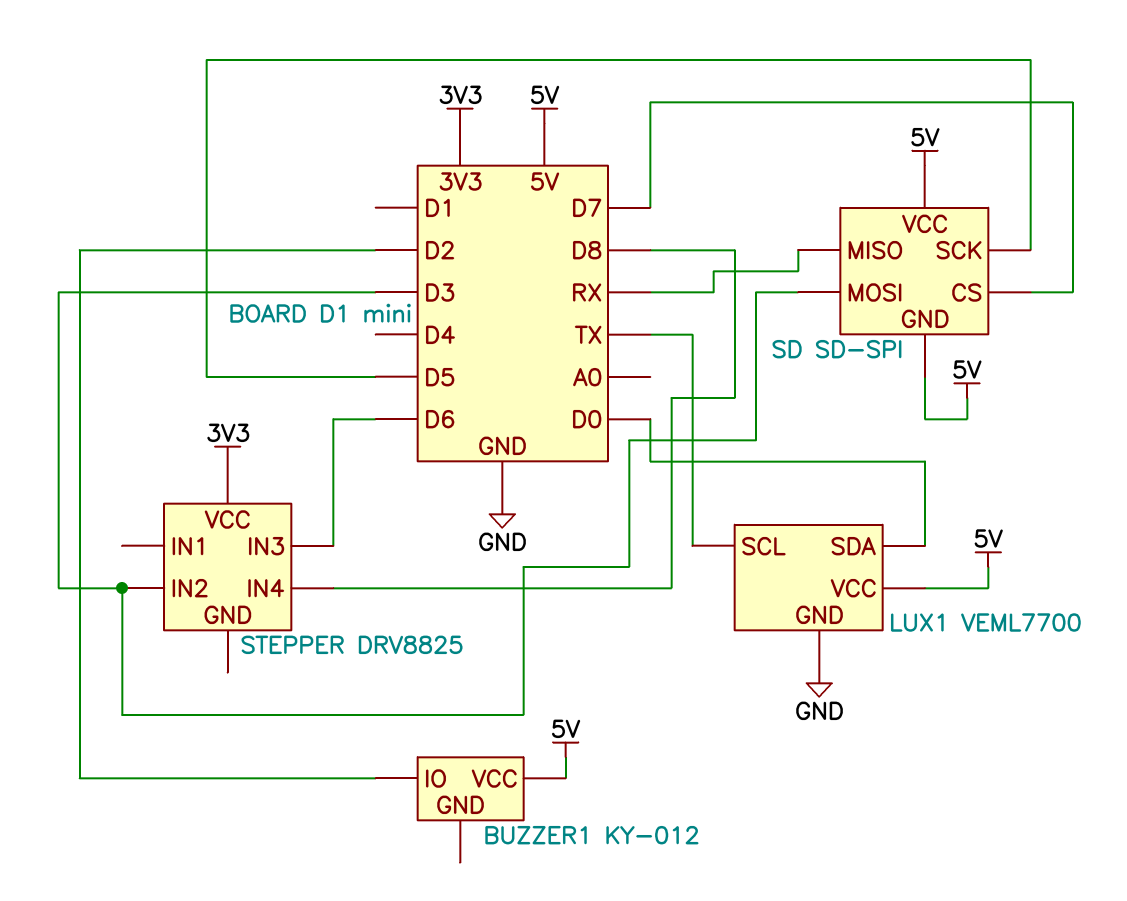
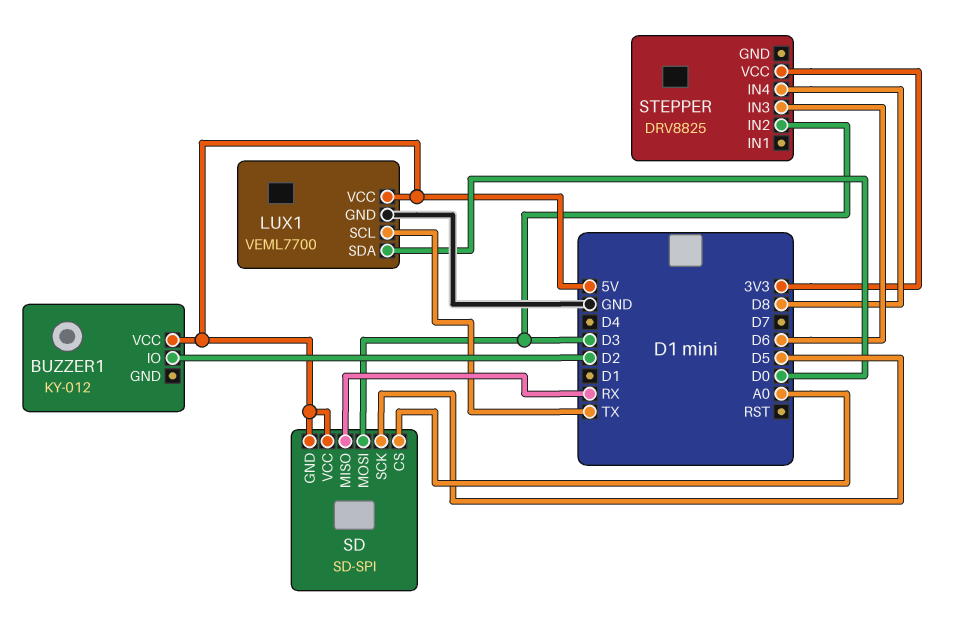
SD pin CS: D7 -> A0

